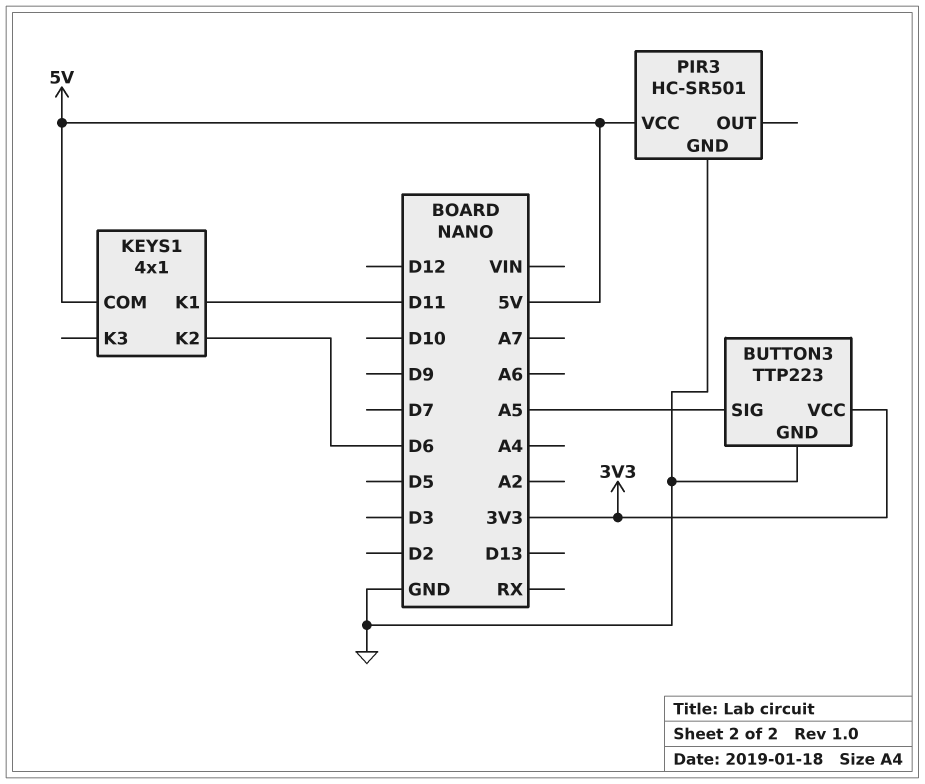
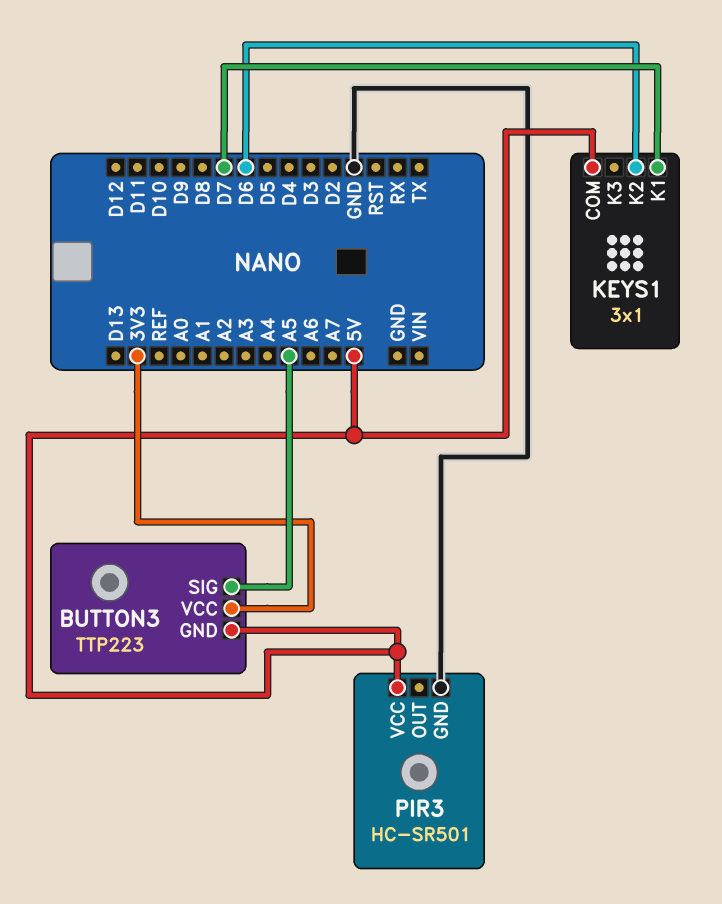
BUTTON3 pin GND: GND -> 5V
KEYS1: 4x1 -> 3x1
KEYS1 pin K1: D11 -> D7

